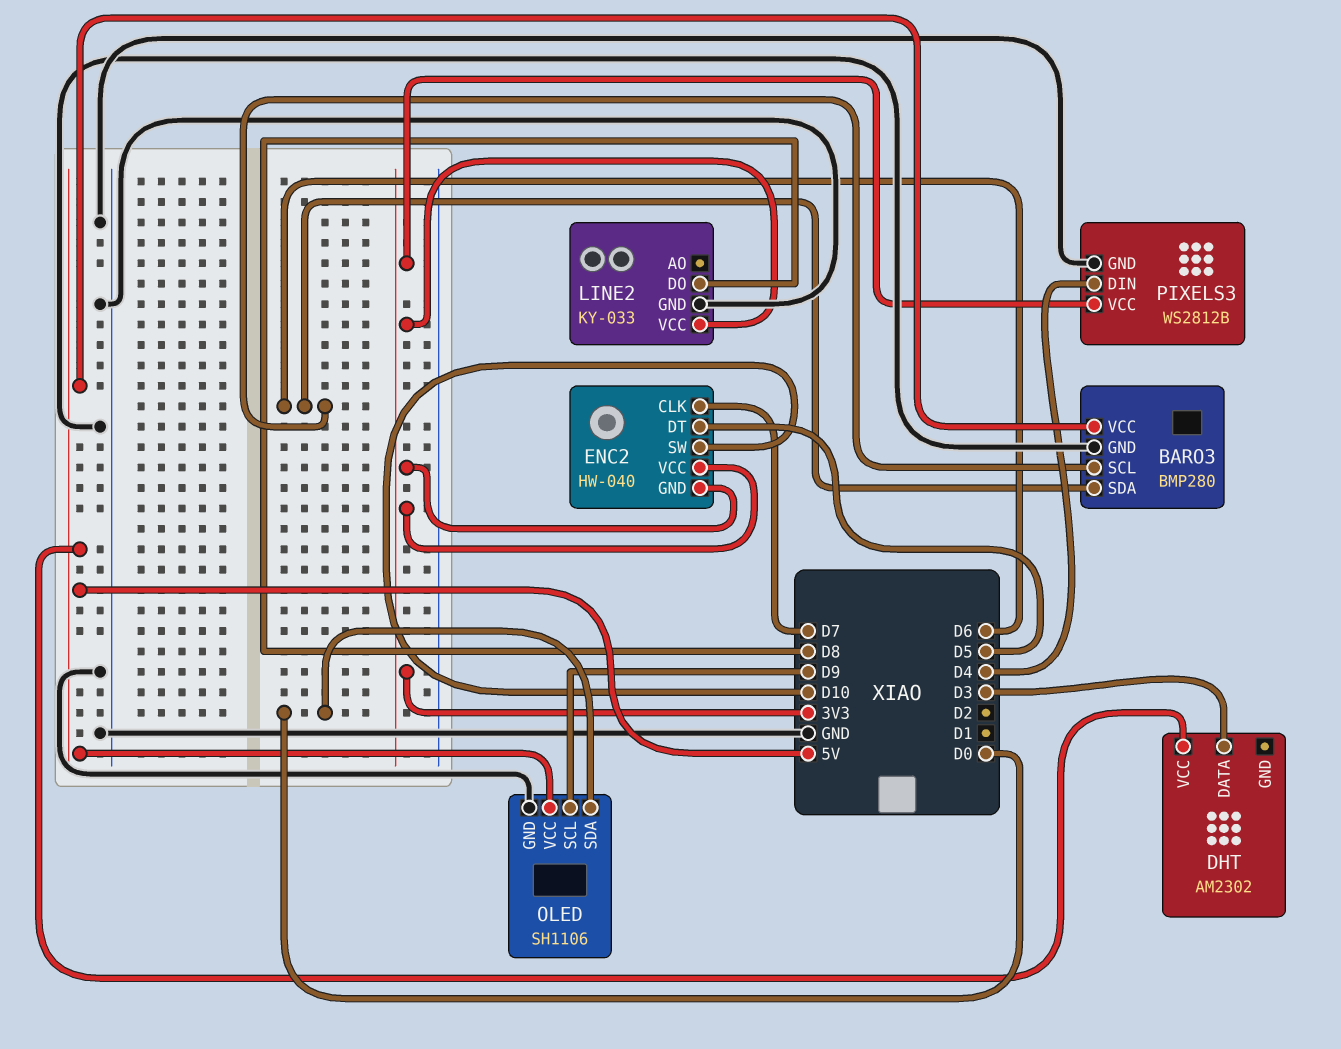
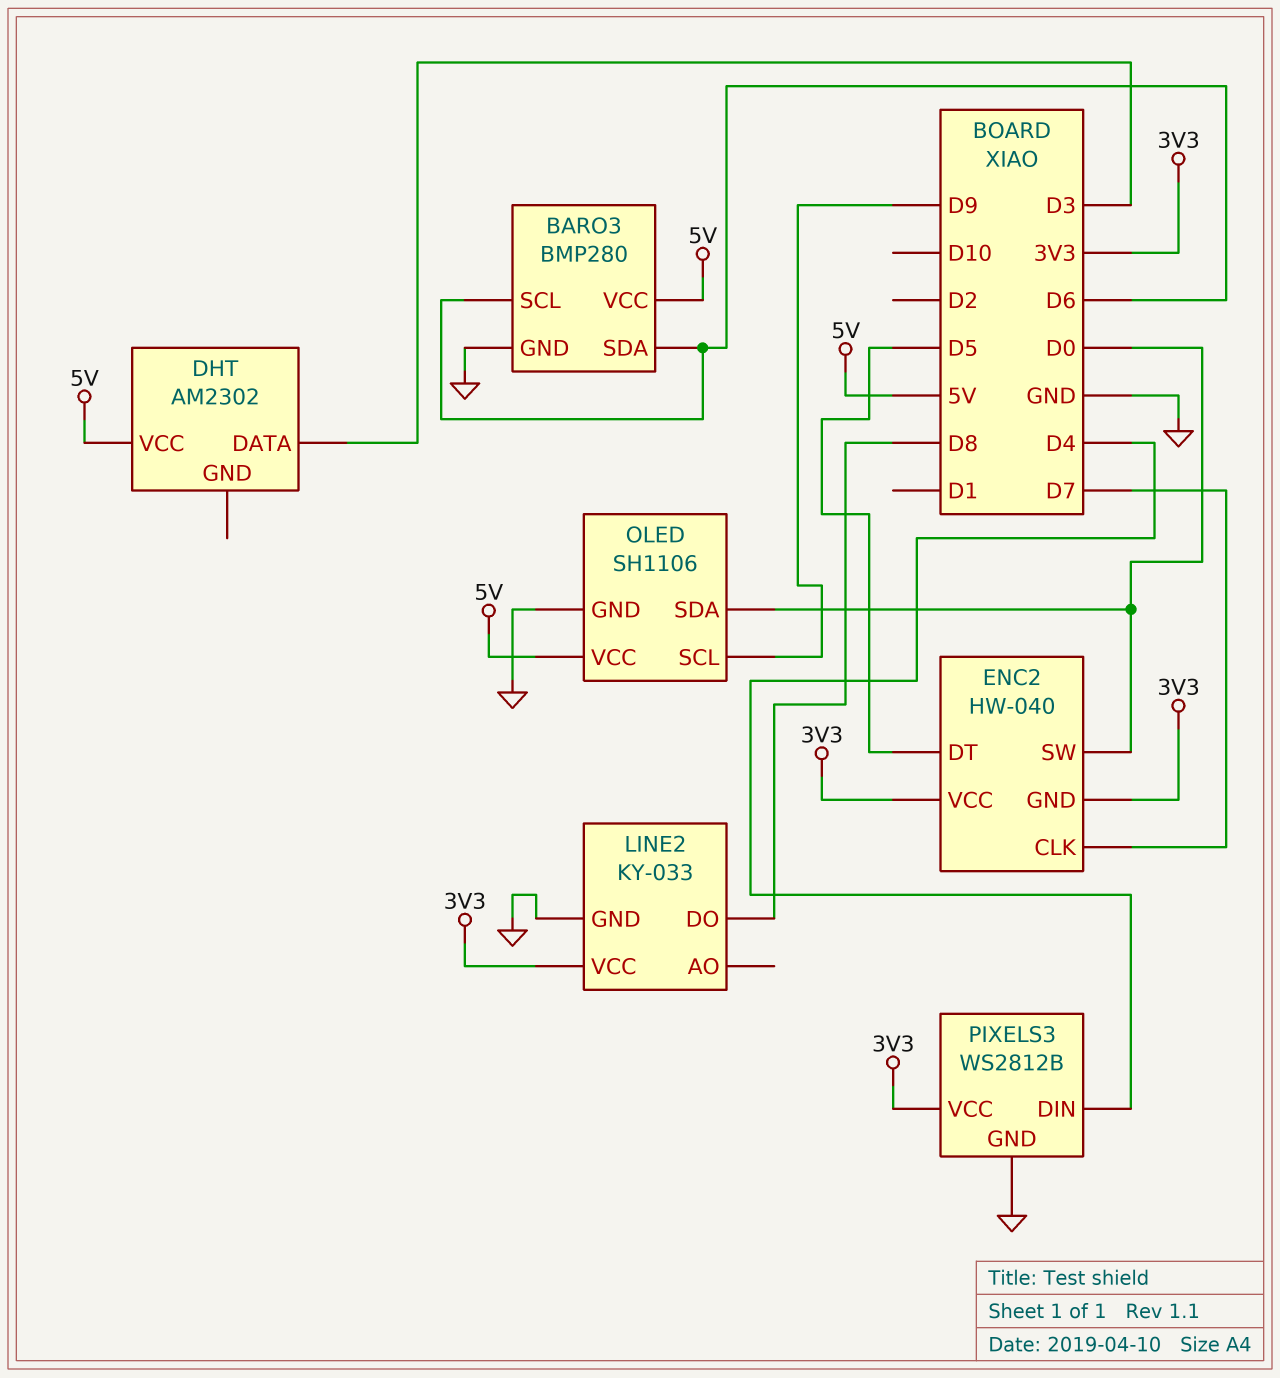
ENC2 pin SW: D10 -> D0

